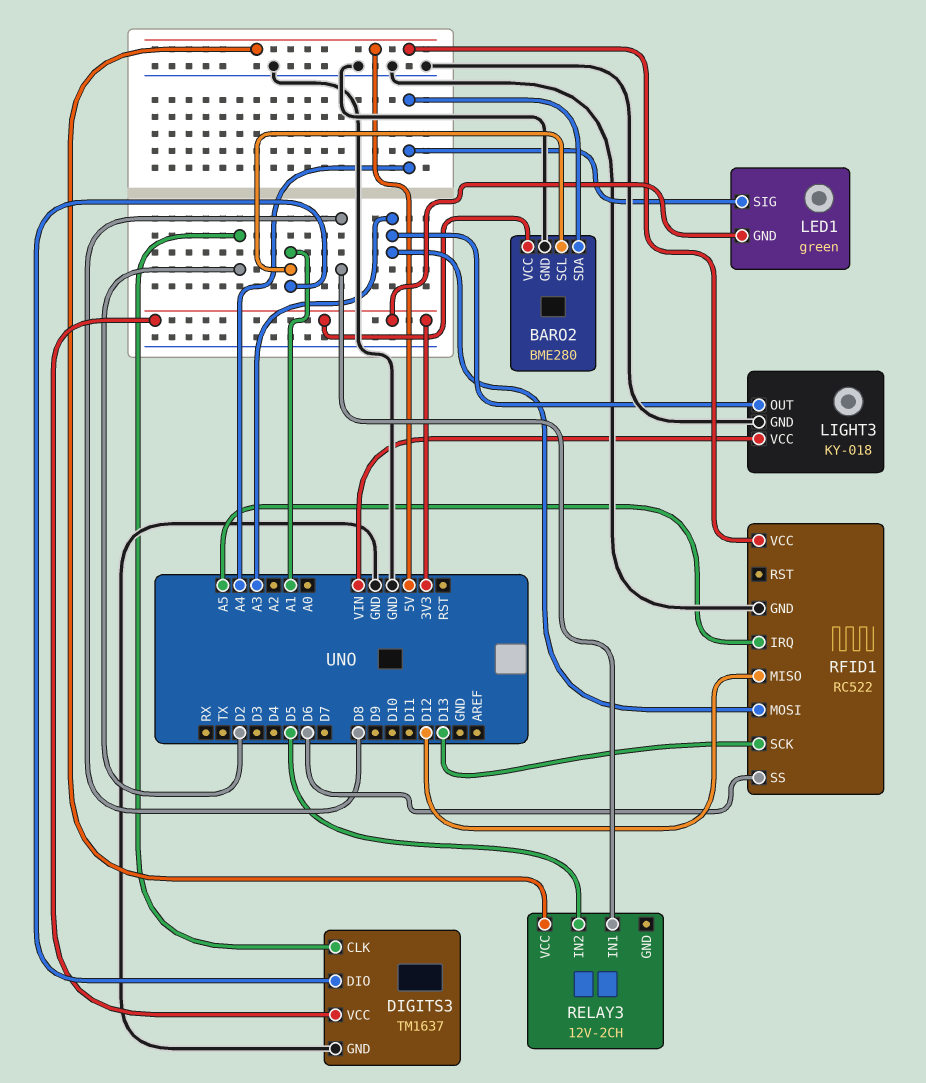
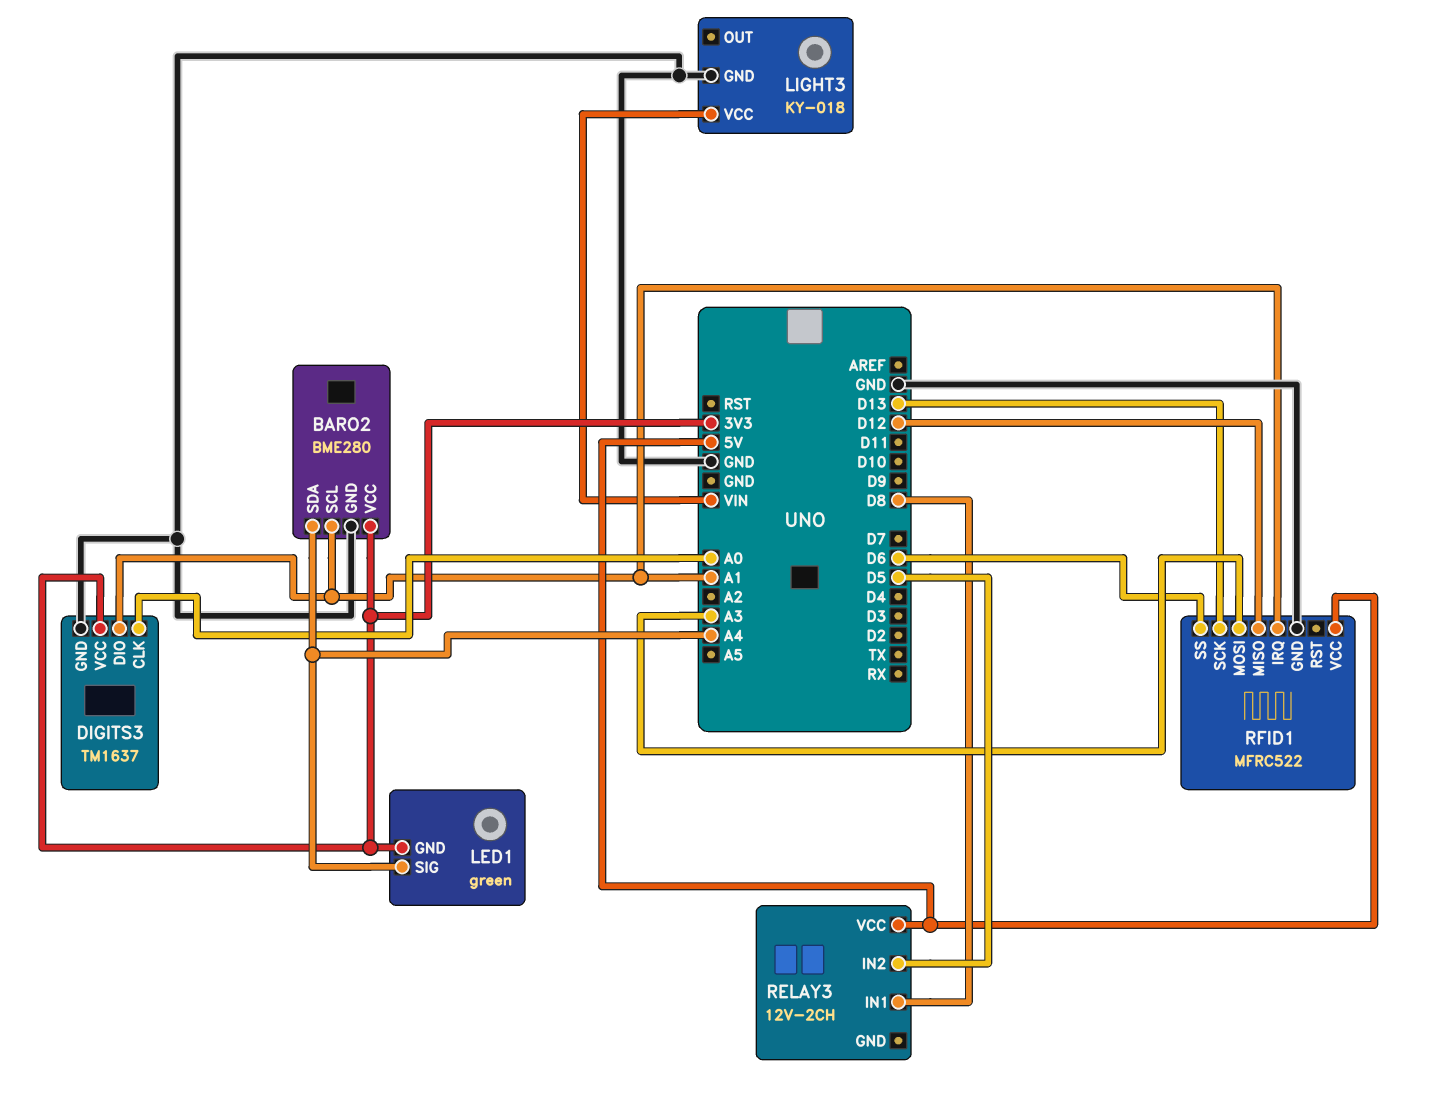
DIGITS3 pin CLK: D2 -> A0
LIGHT3 pin OUT: A3 -> none
RFID1: RC522 -> MFRC522
RFID1 pin IRQ: A5 -> A1

